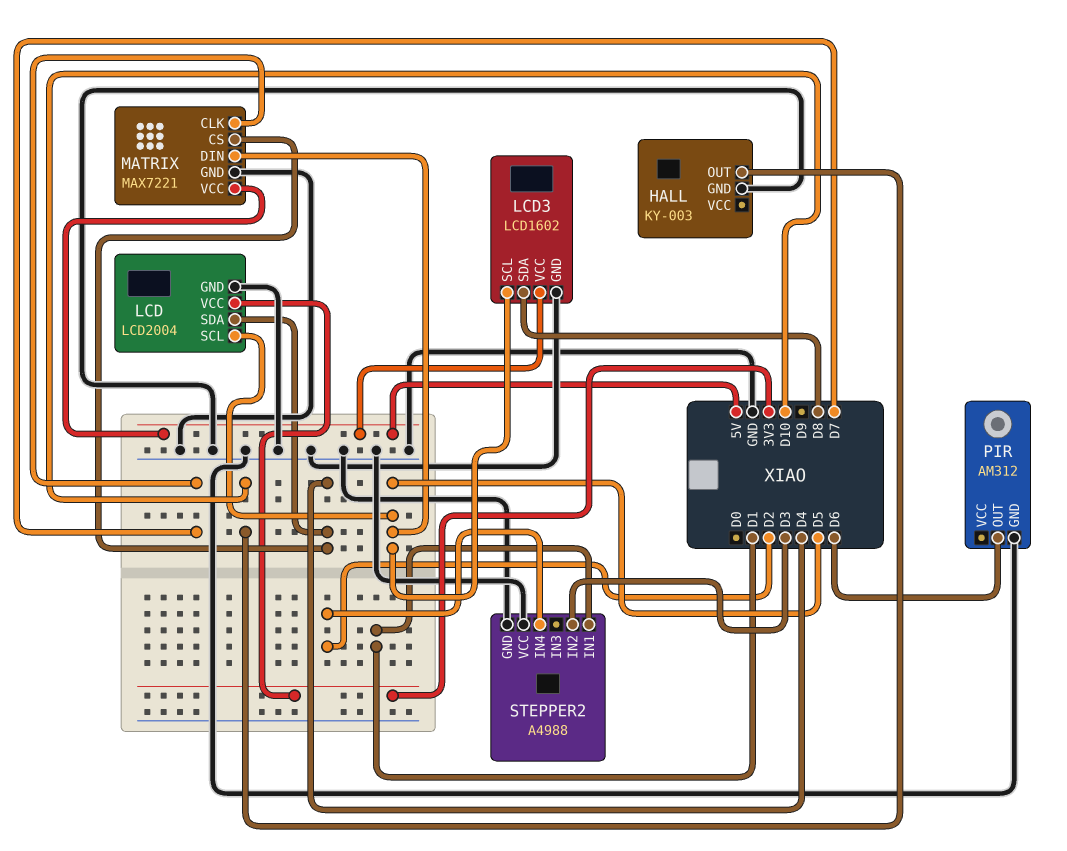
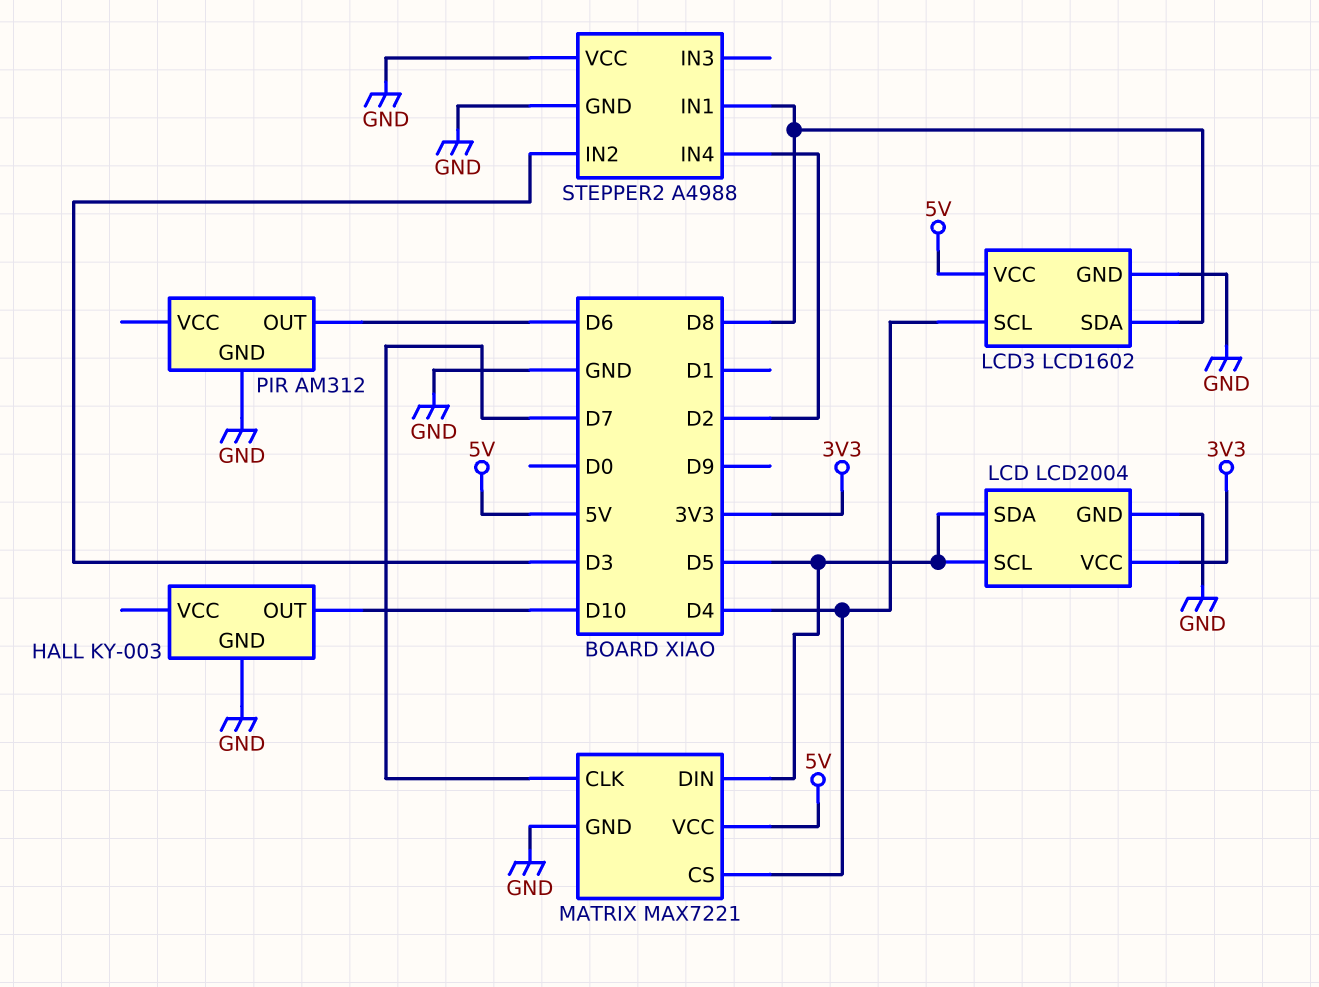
LCD pin SDA: D4 -> D5
LCD3 pin SCL: D5 -> D4
STEPPER2 pin IN1: D1 -> D8

